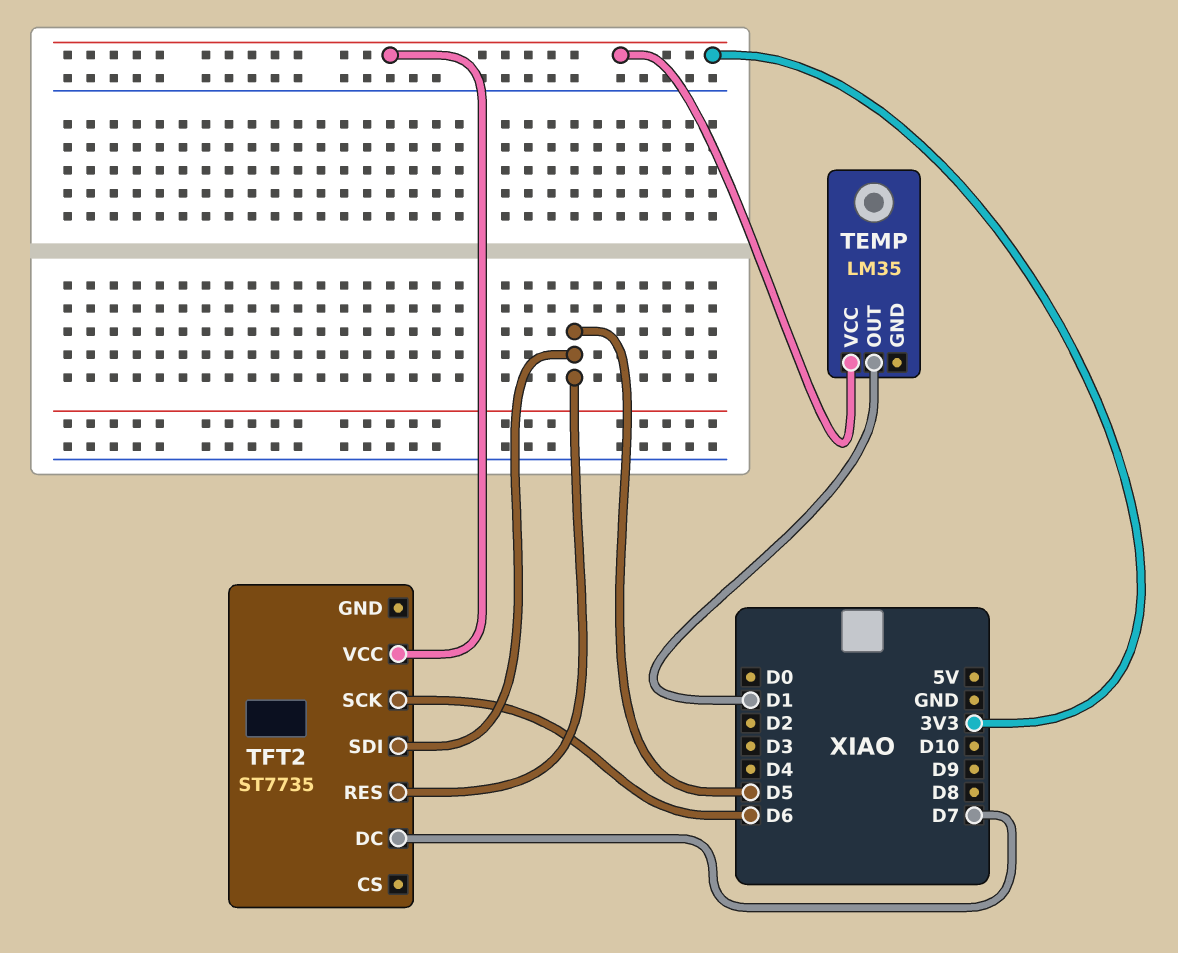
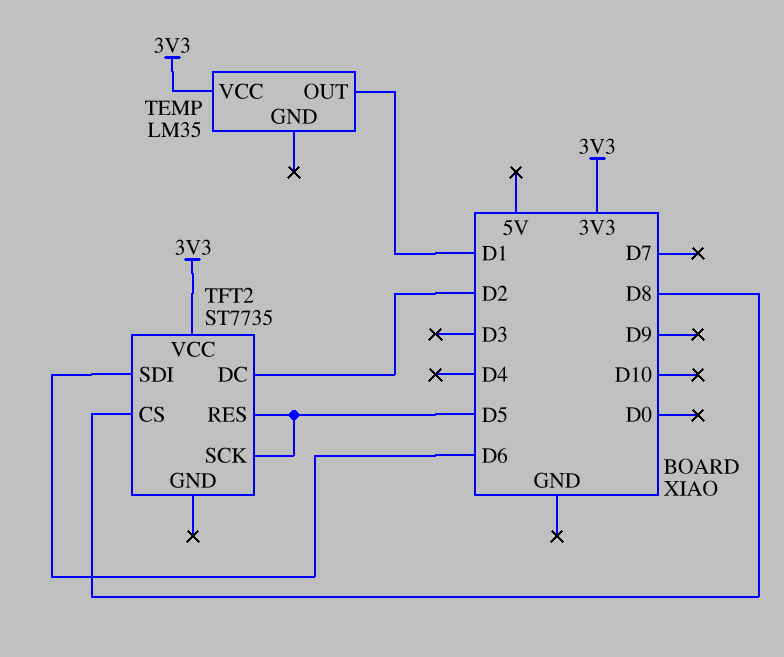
TFT2 pin CS: none -> D8
TFT2 pin DC: D7 -> D2
TFT2 pin SCK: D6 -> D5
TFT2 pin SDI: D5 -> D6

